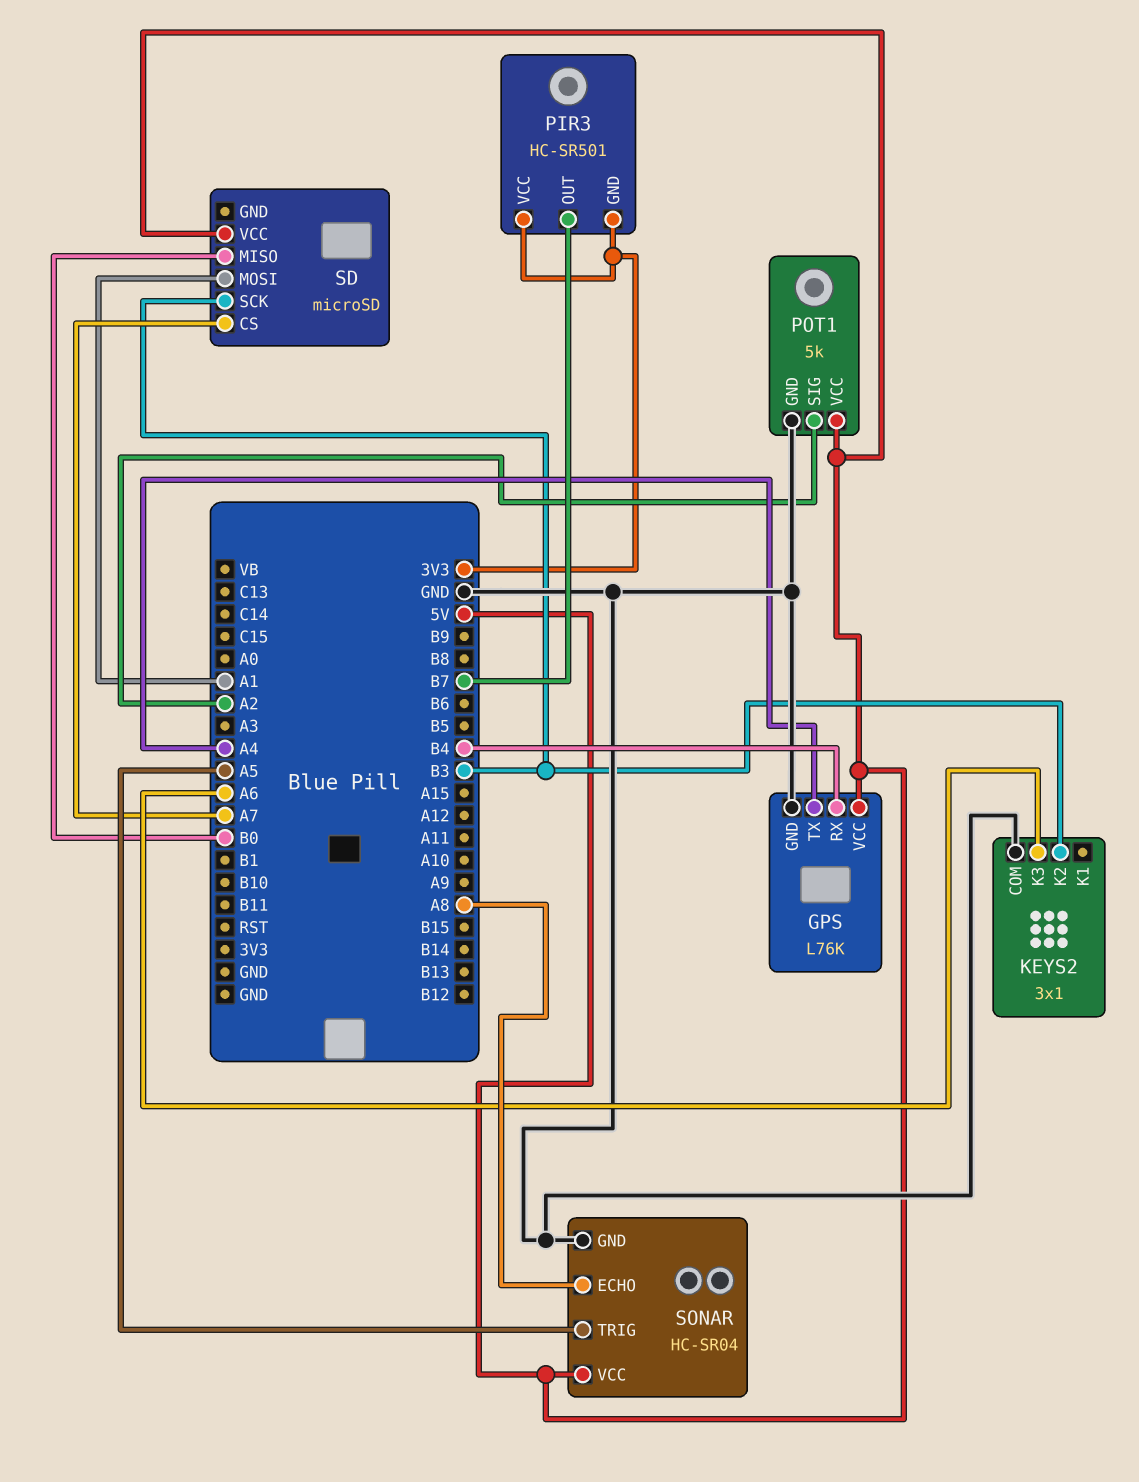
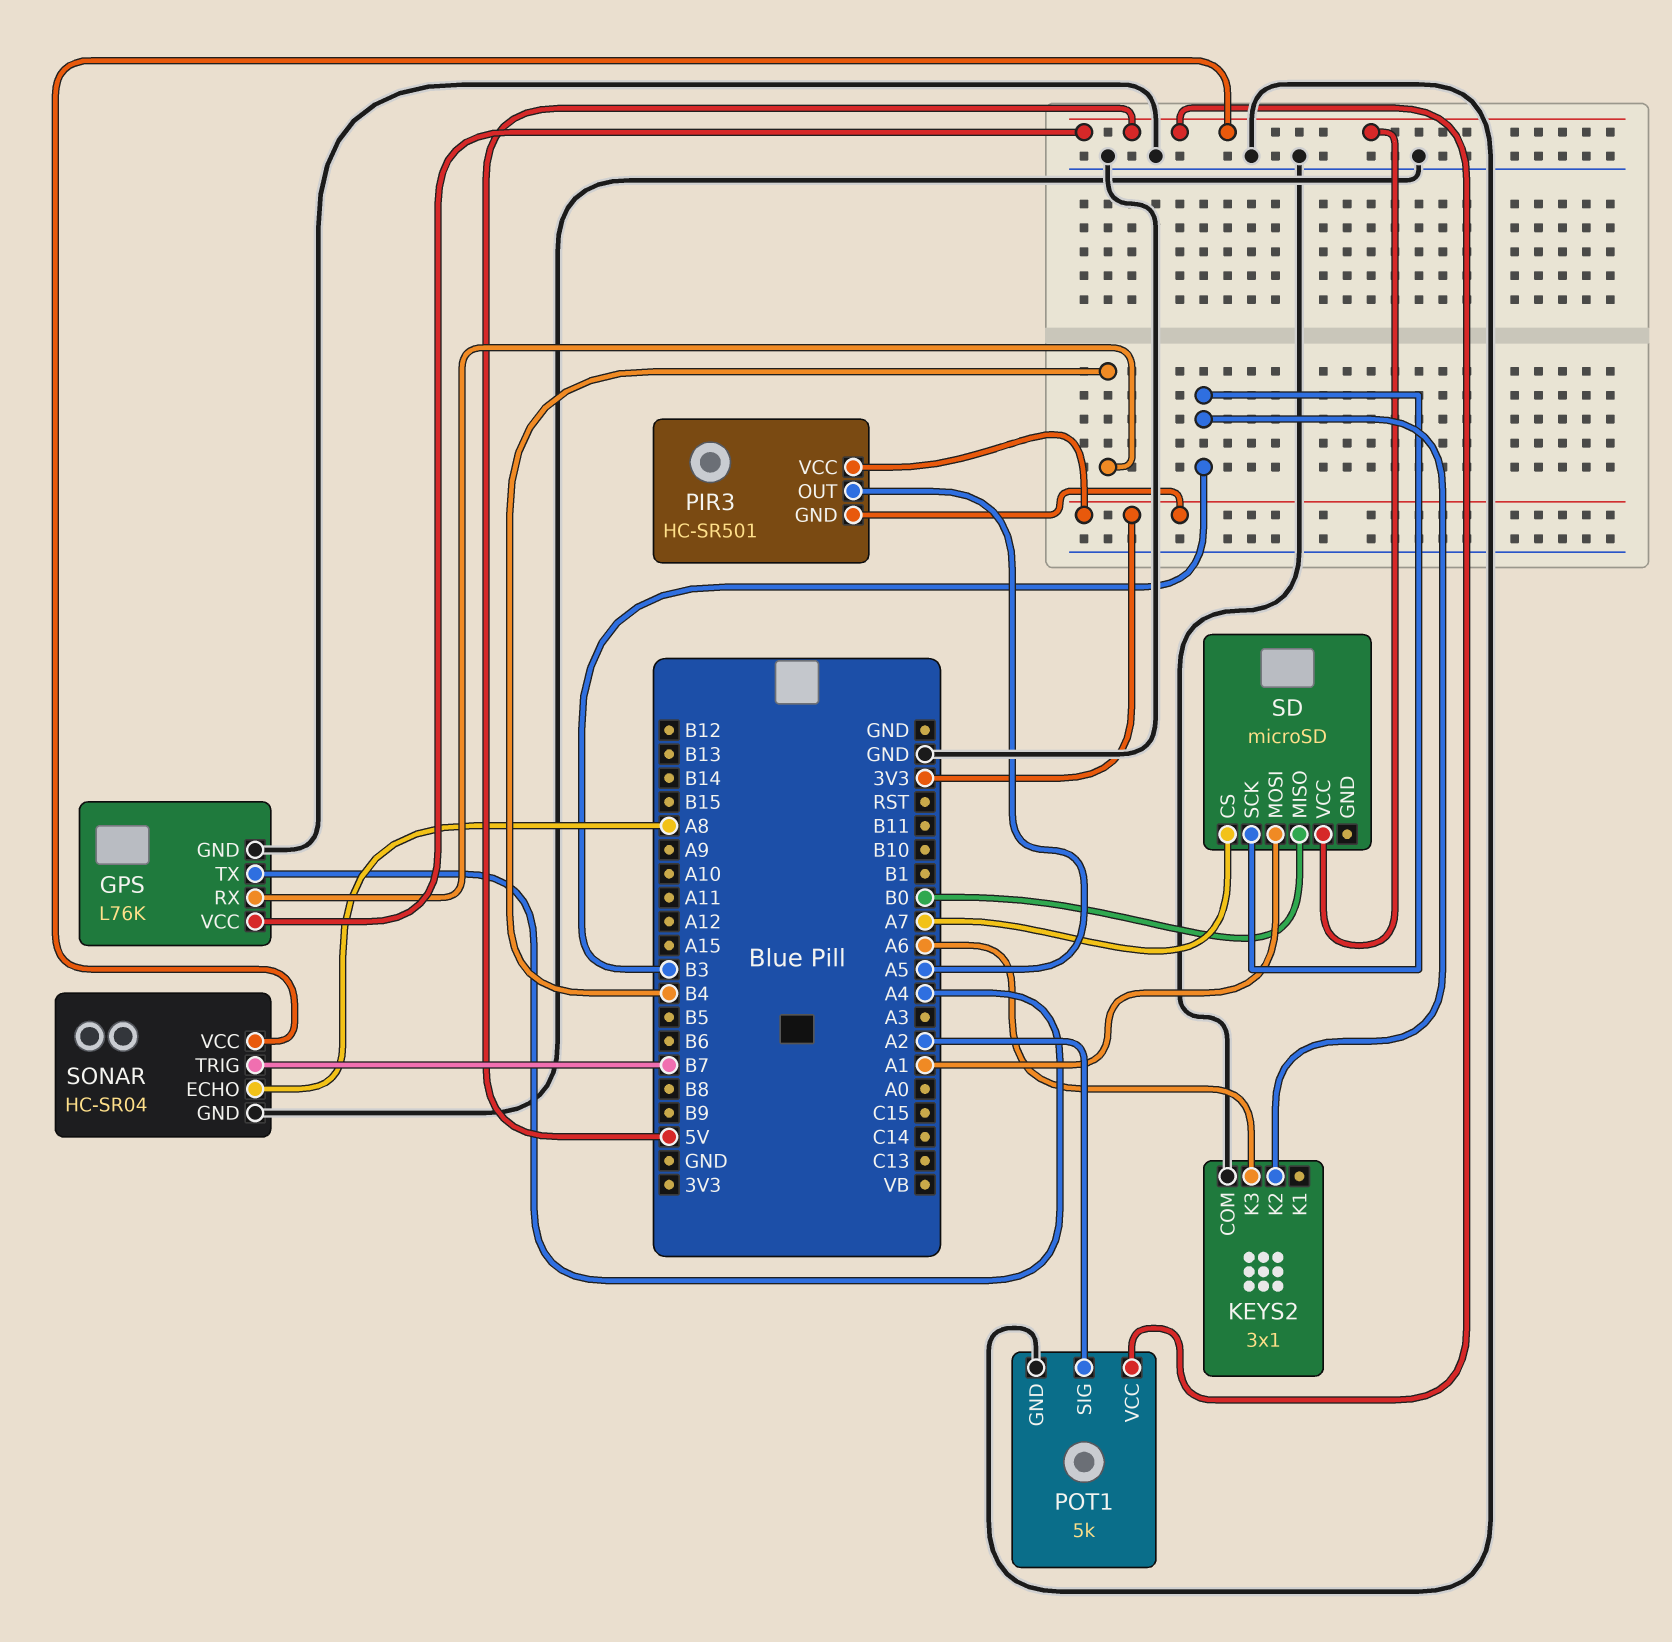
PIR3 pin OUT: B7 -> A5
SONAR pin TRIG: A5 -> B7

